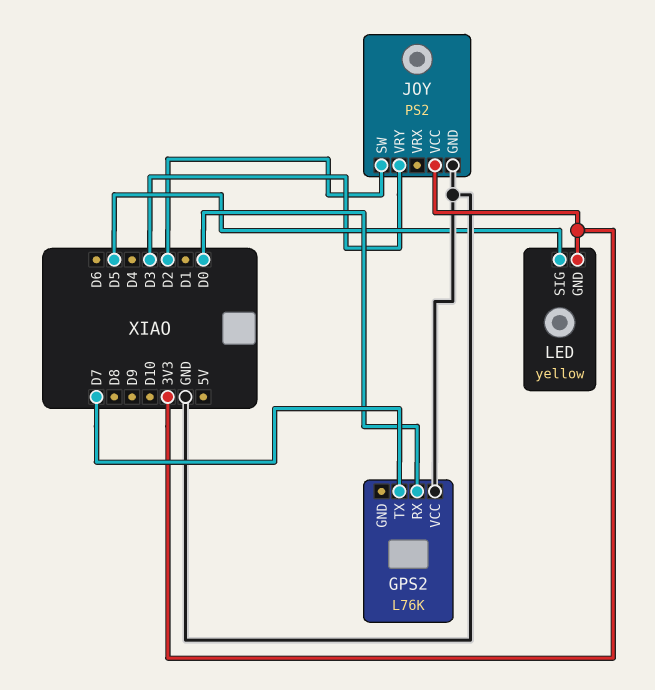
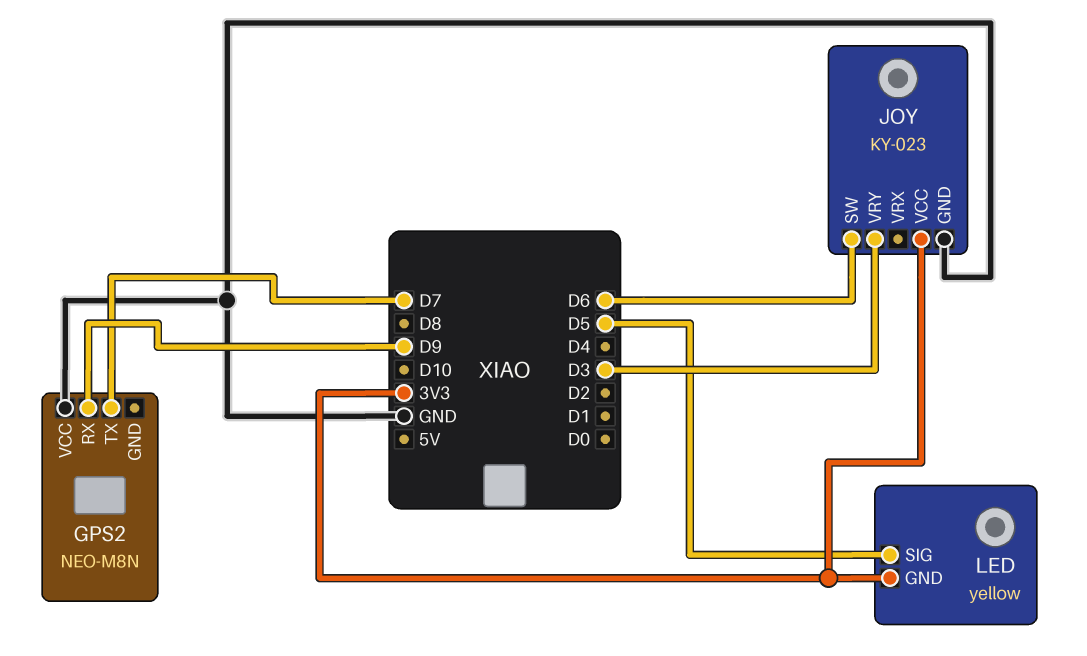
GPS2: L76K -> NEO-M8N
GPS2 pin RX: D0 -> D9
JOY: PS2 -> KY-023
JOY pin SW: D2 -> D6

